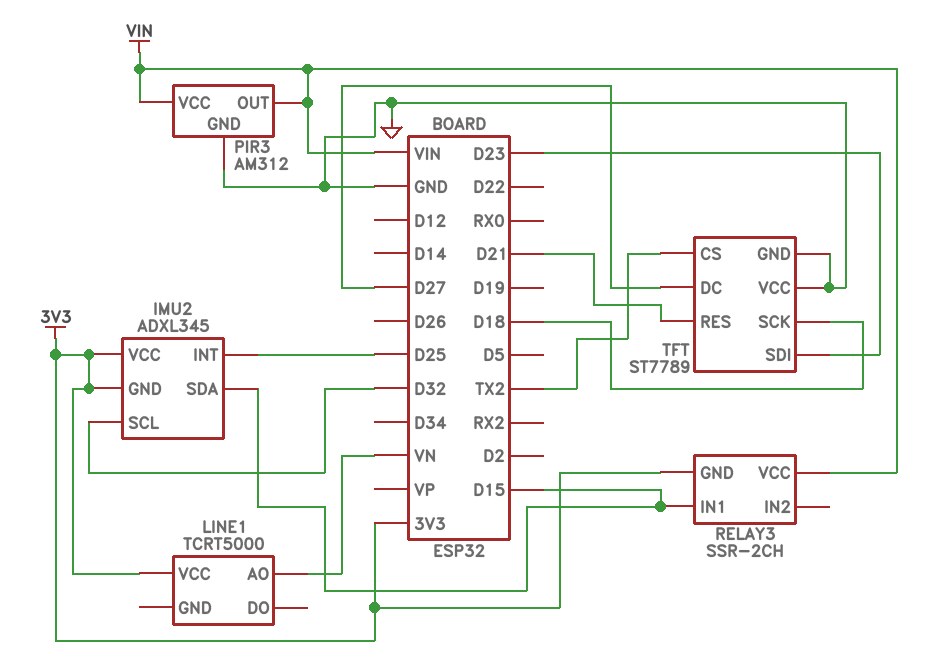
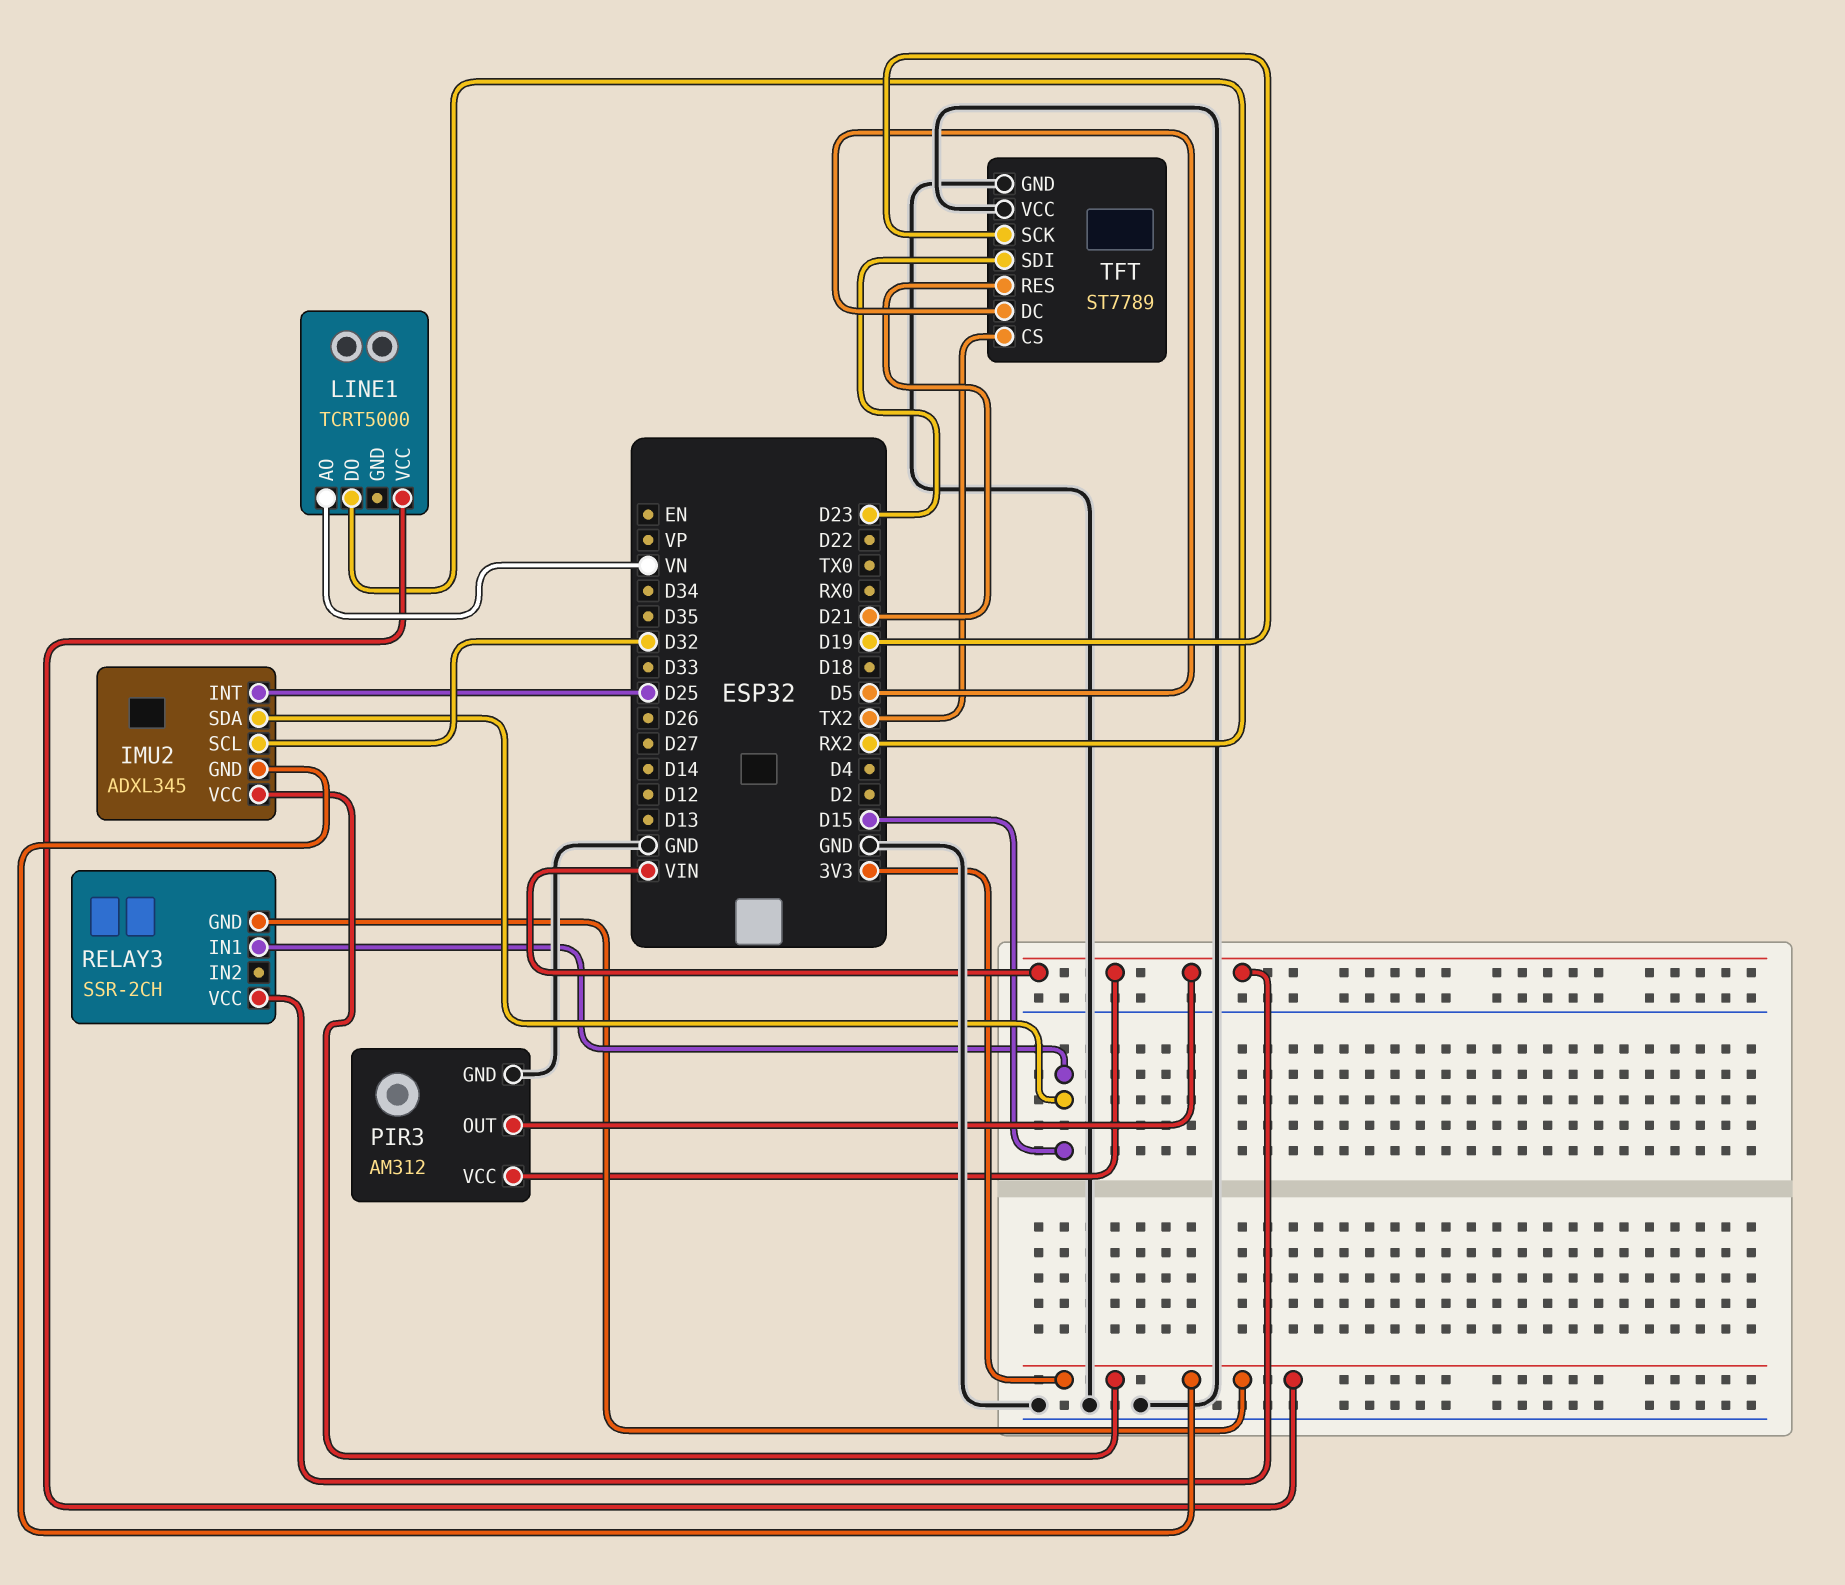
LINE1 pin DO: none -> RX2
TFT pin DC: D27 -> D5
TFT pin SCK: D18 -> D19

